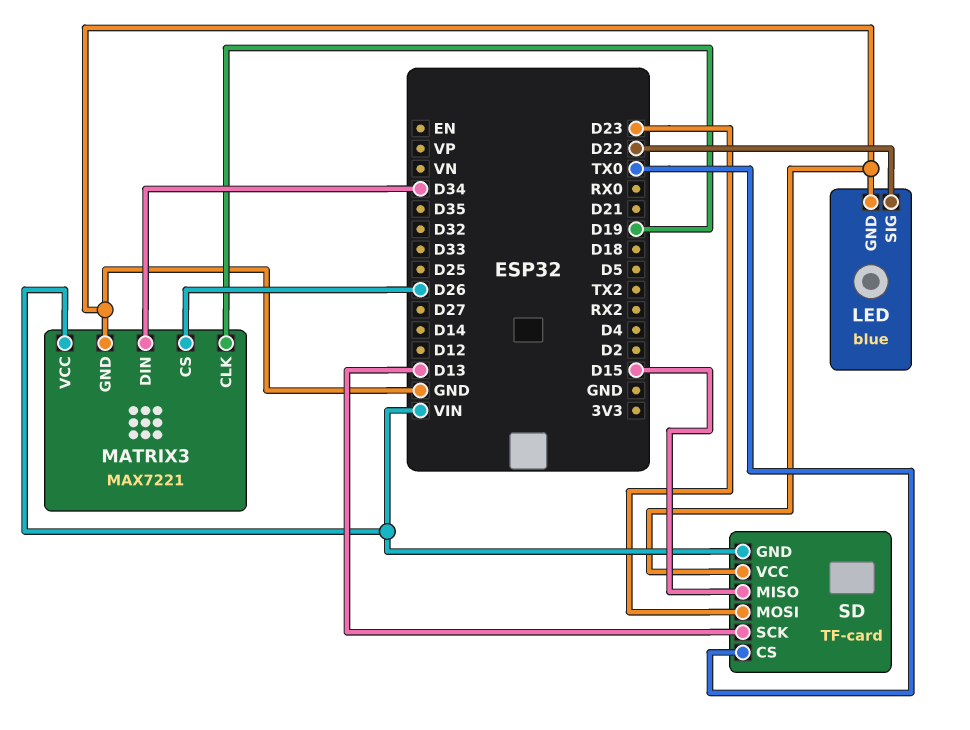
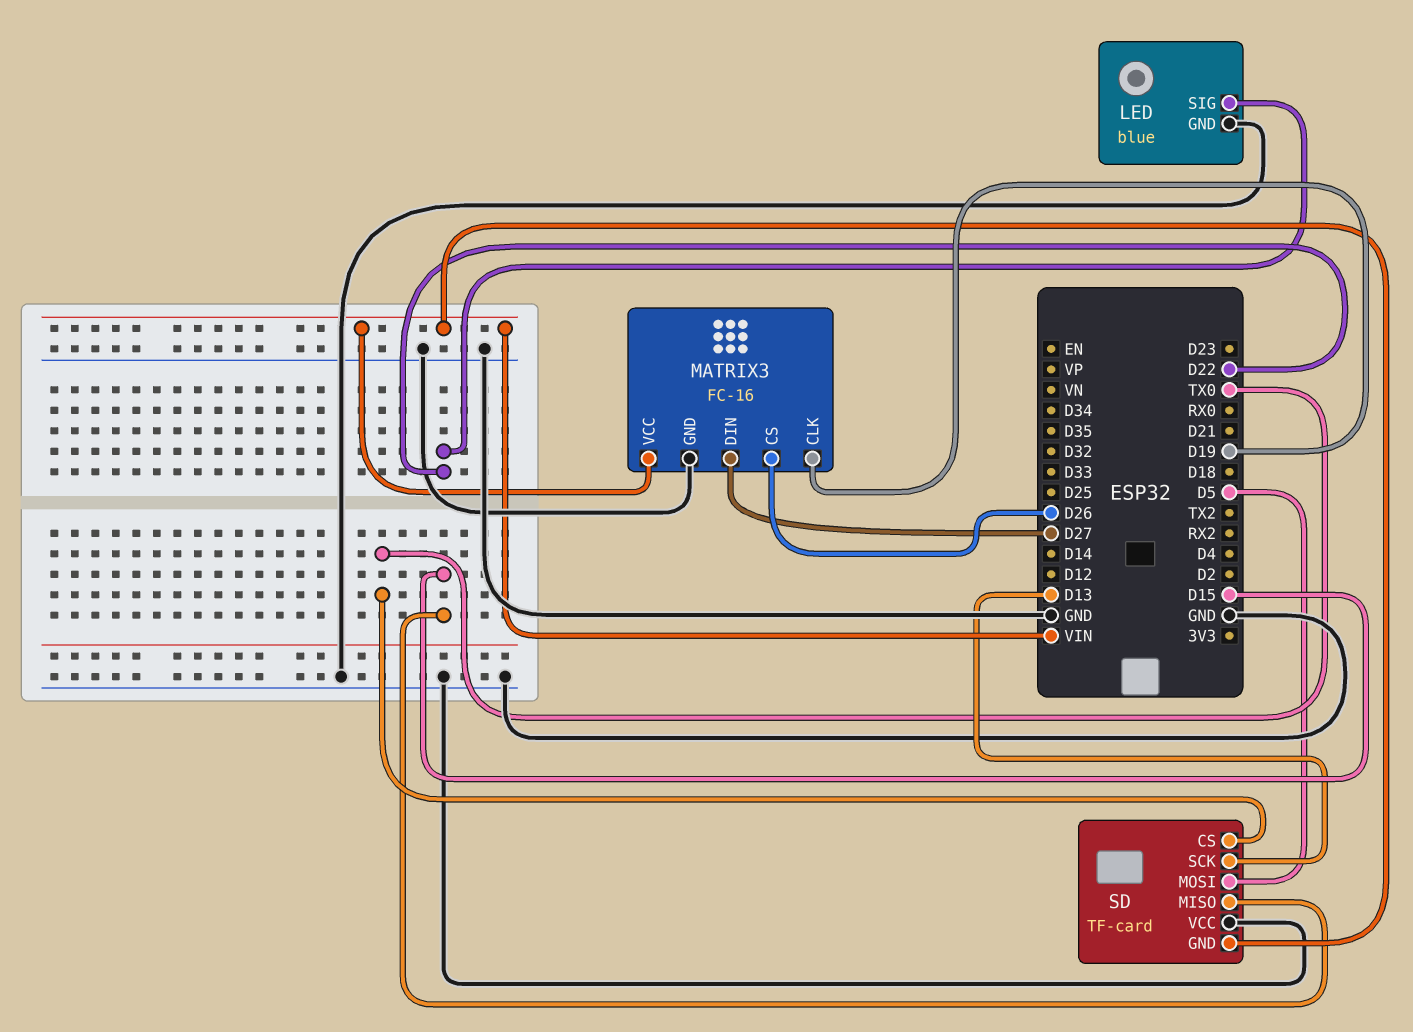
MATRIX3: MAX7221 -> FC-16
MATRIX3 pin DIN: D34 -> D27
SD pin MOSI: D23 -> D5

